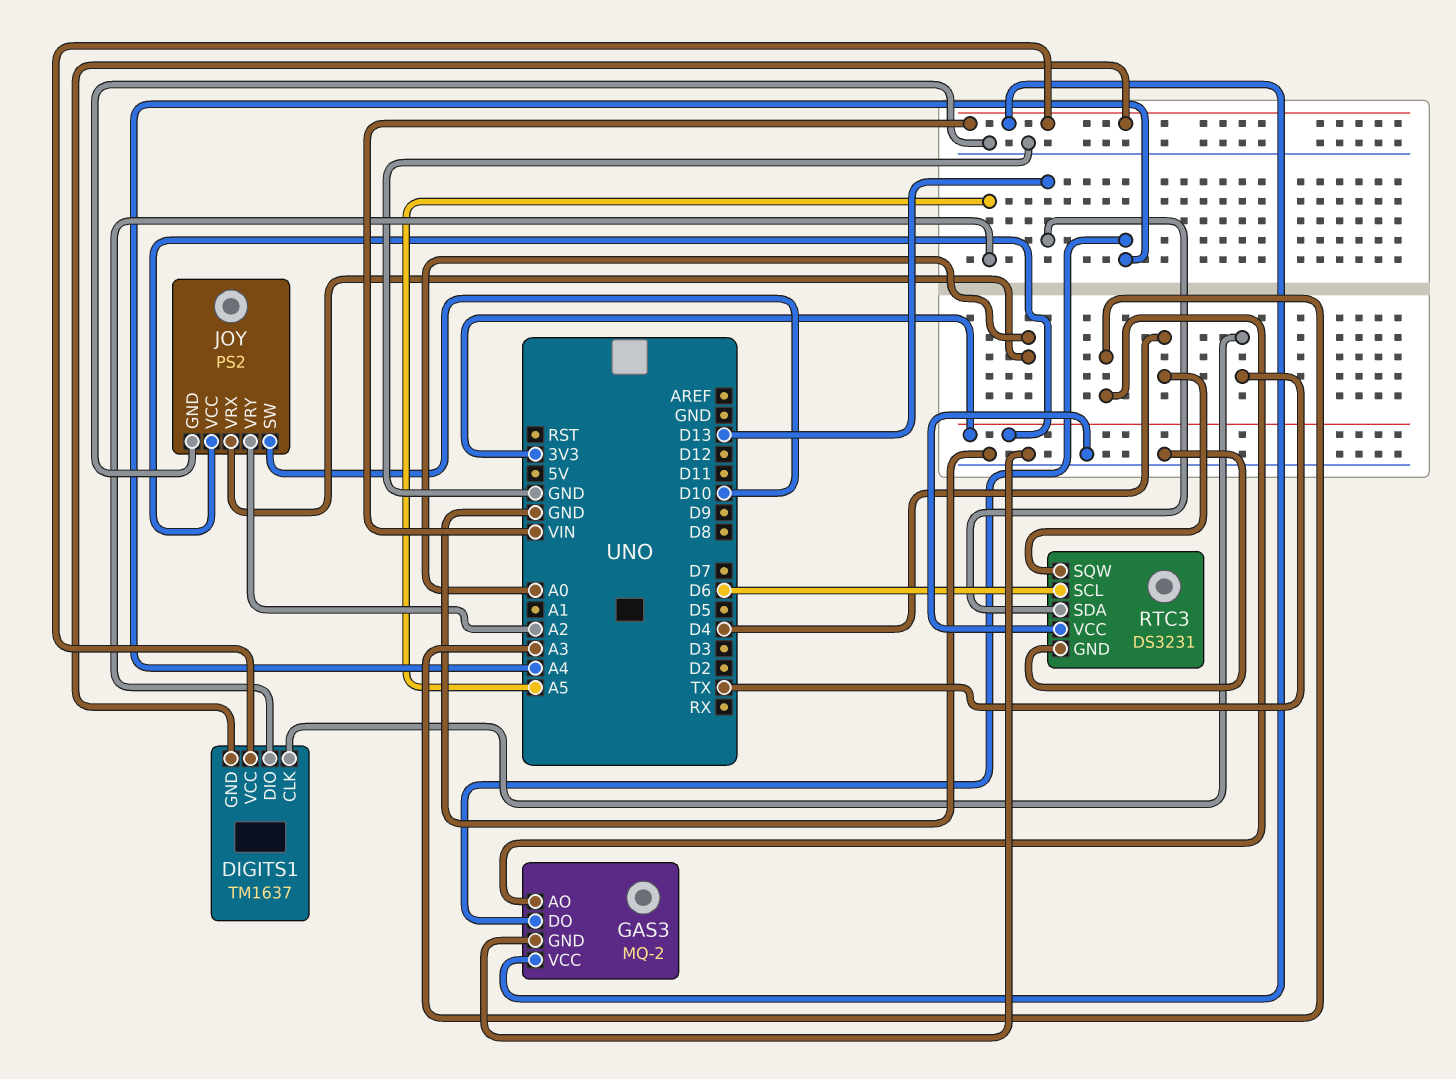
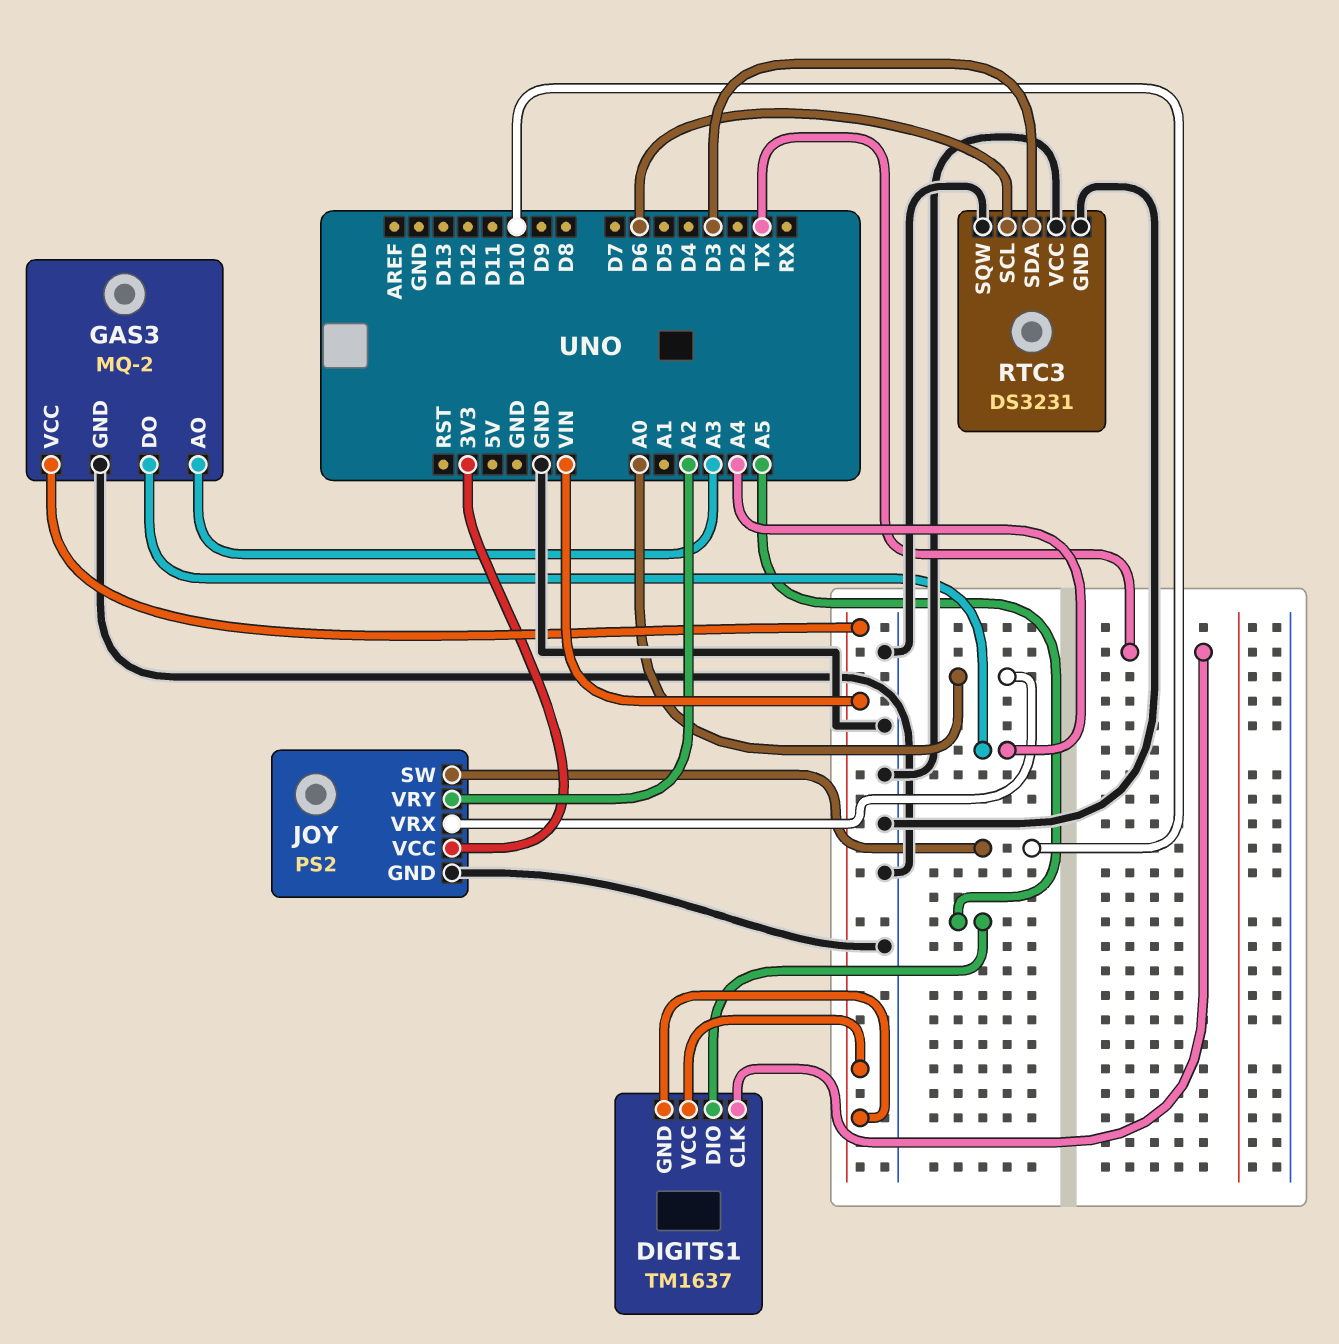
RTC3 pin SDA: D13 -> D3
RTC3 pin SQW: D4 -> GND

